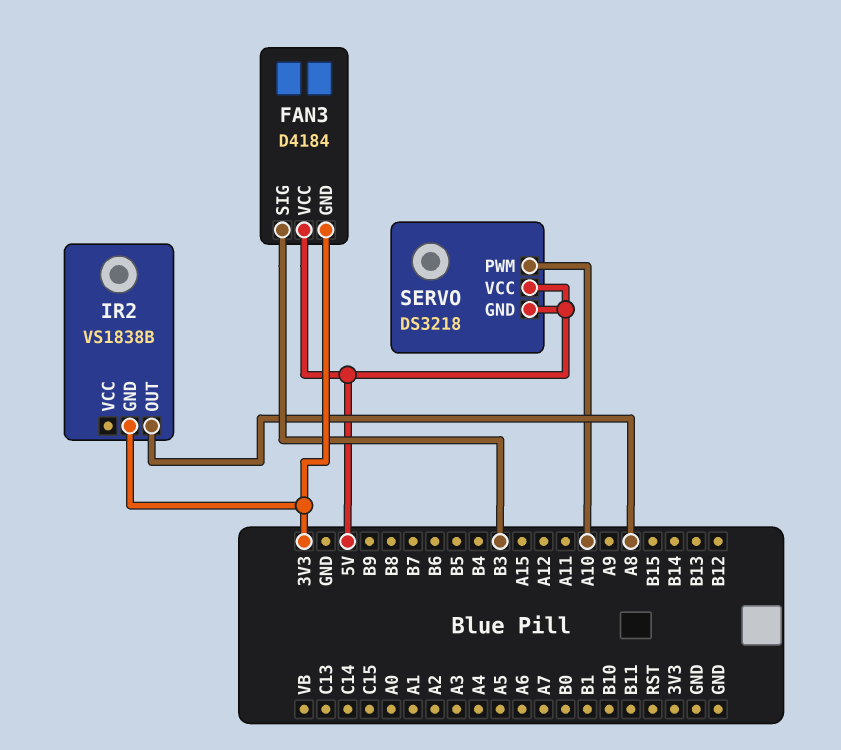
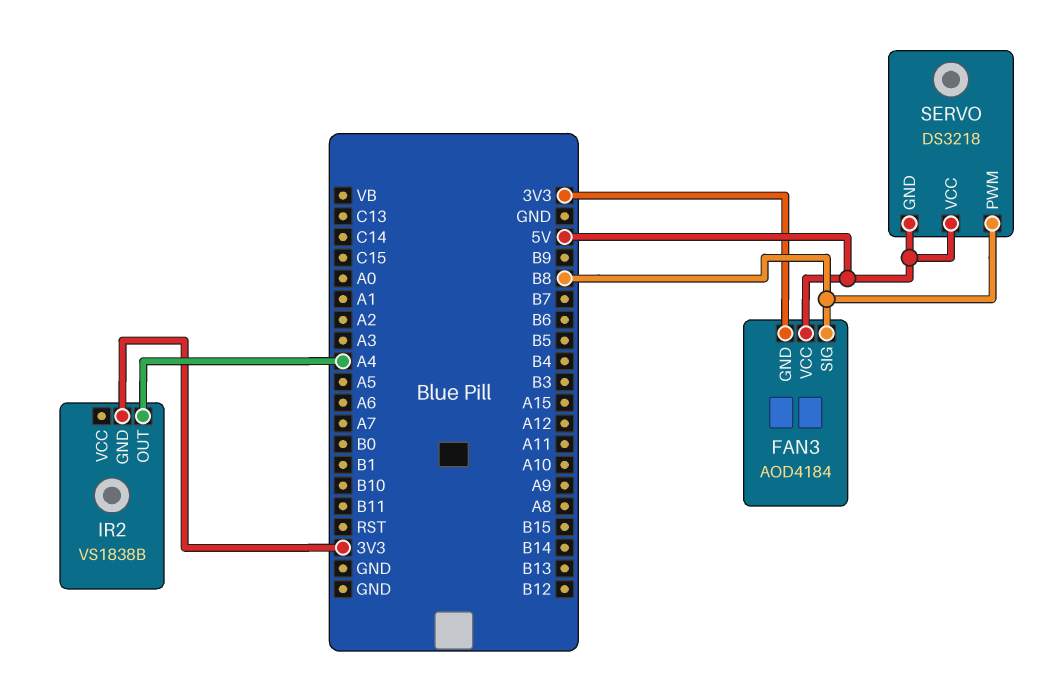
FAN3: D4184 -> AOD4184
FAN3 pin SIG: B3 -> B8
IR2 pin OUT: A8 -> A4
SERVO pin PWM: A10 -> B8

